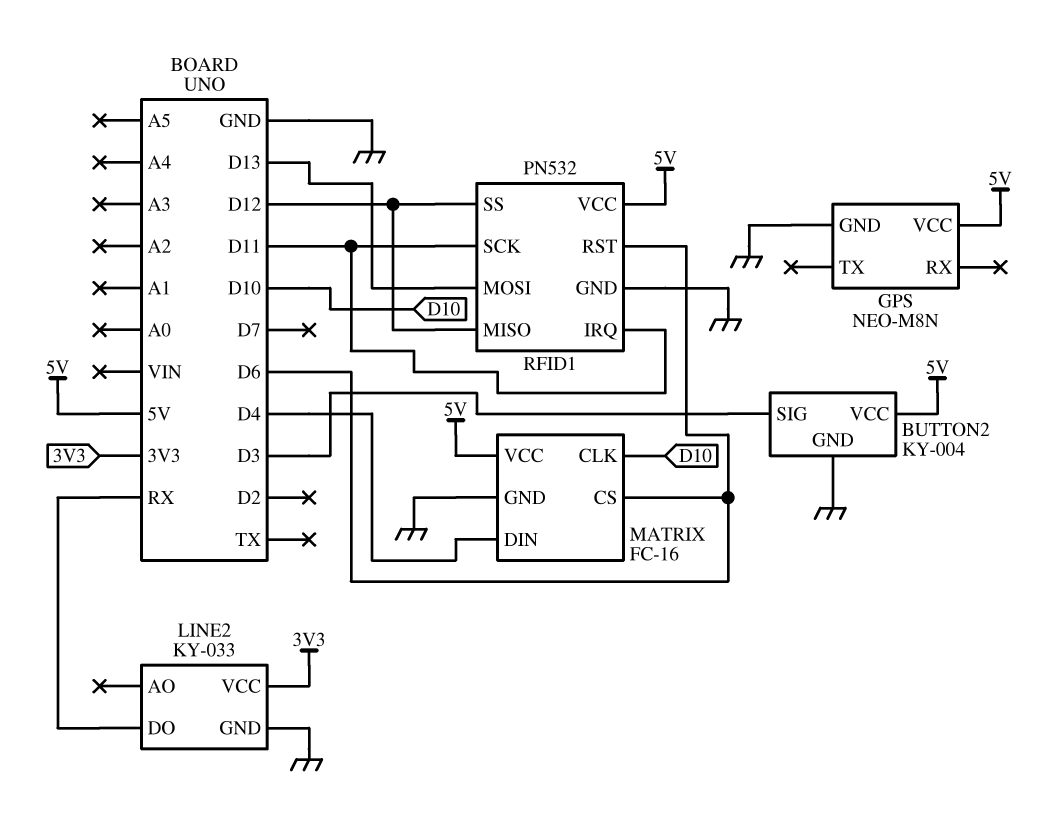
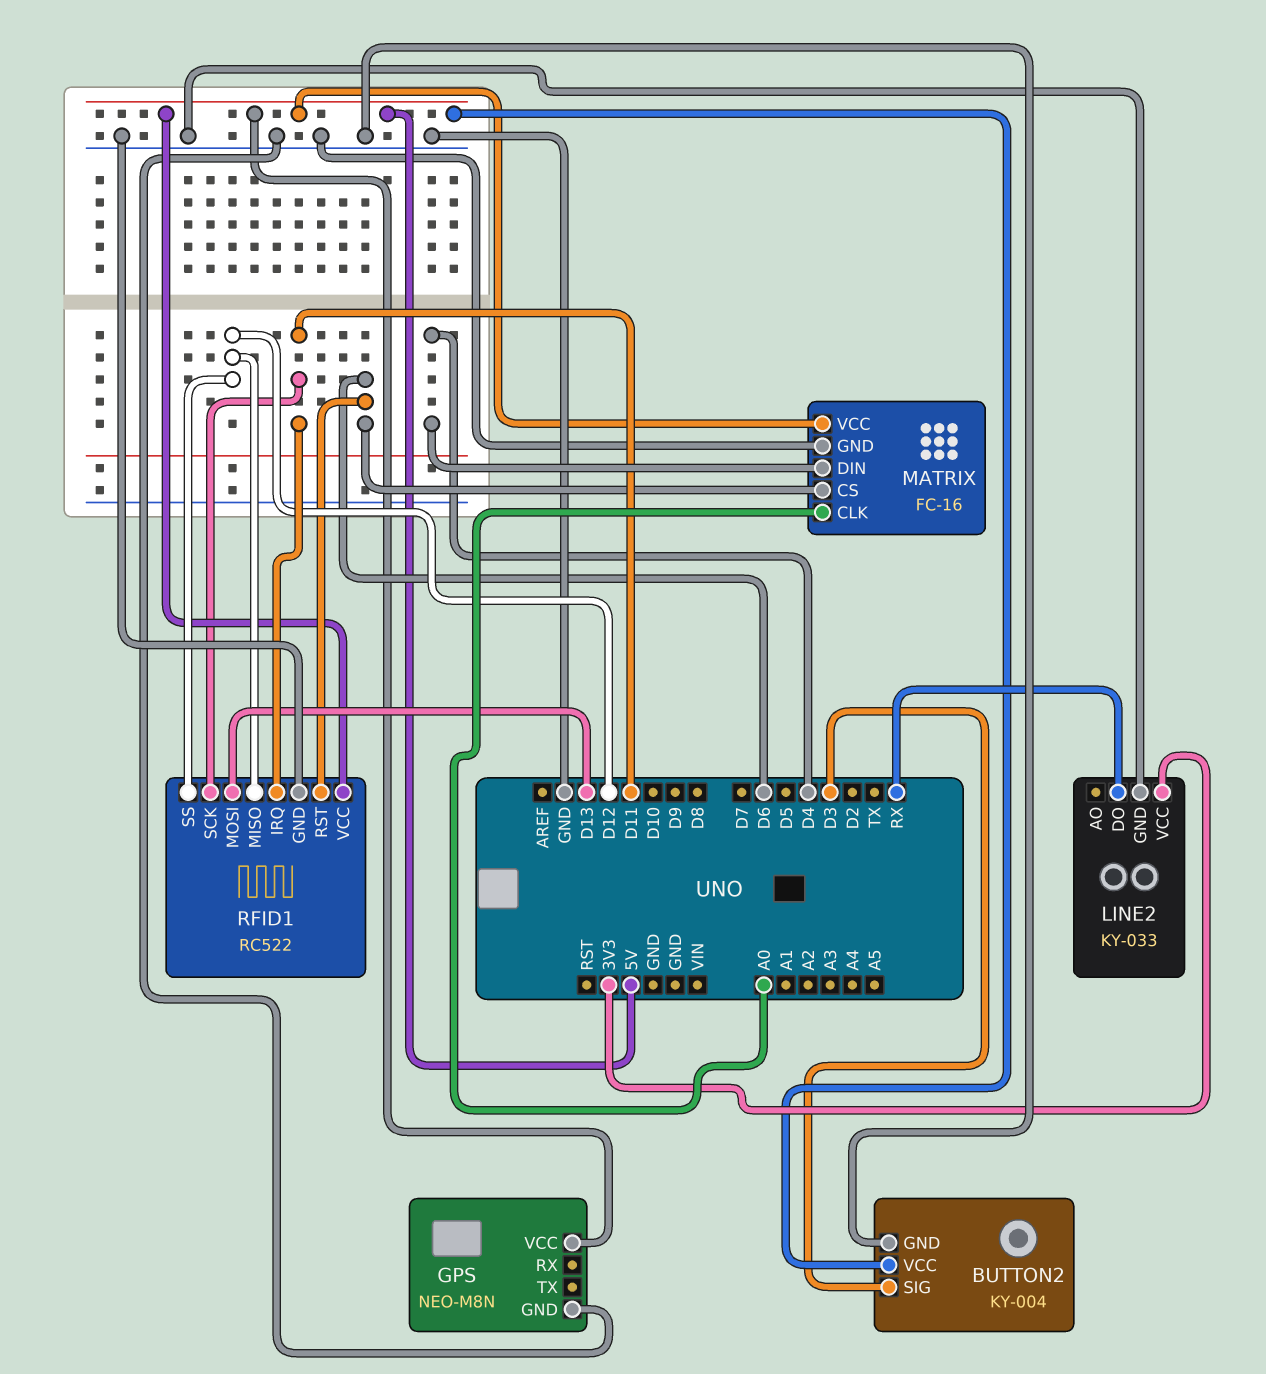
MATRIX pin CLK: D10 -> A0
RFID1: PN532 -> RC522

